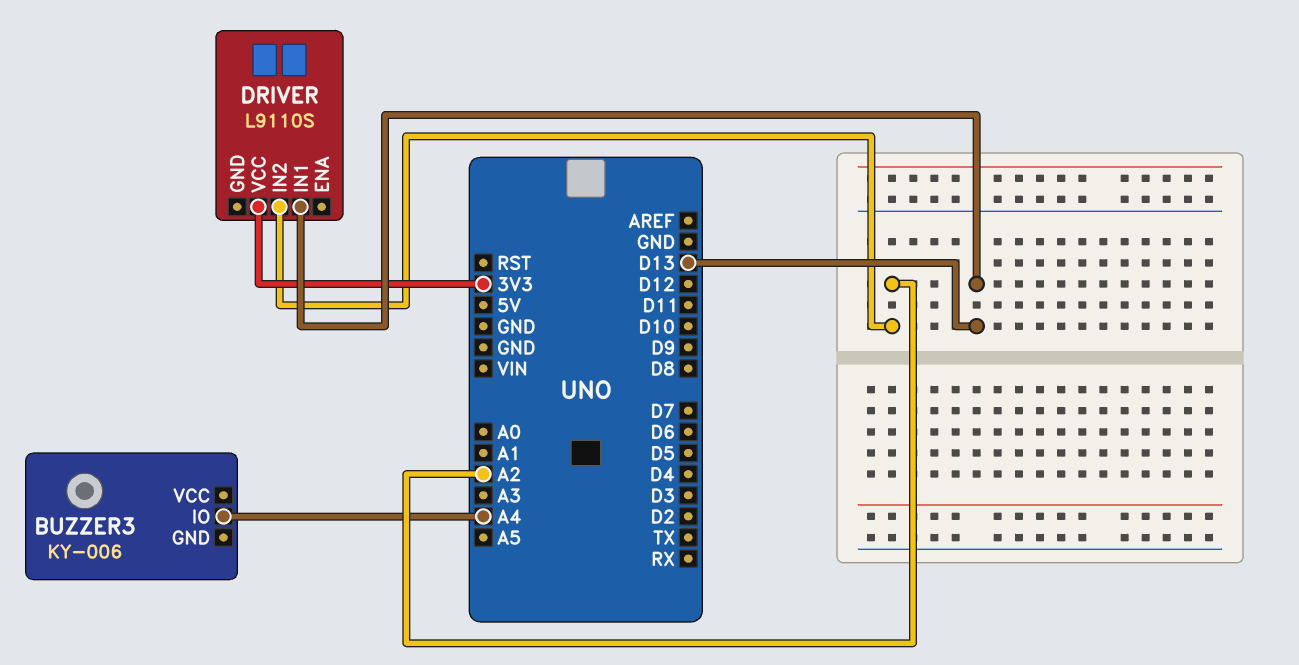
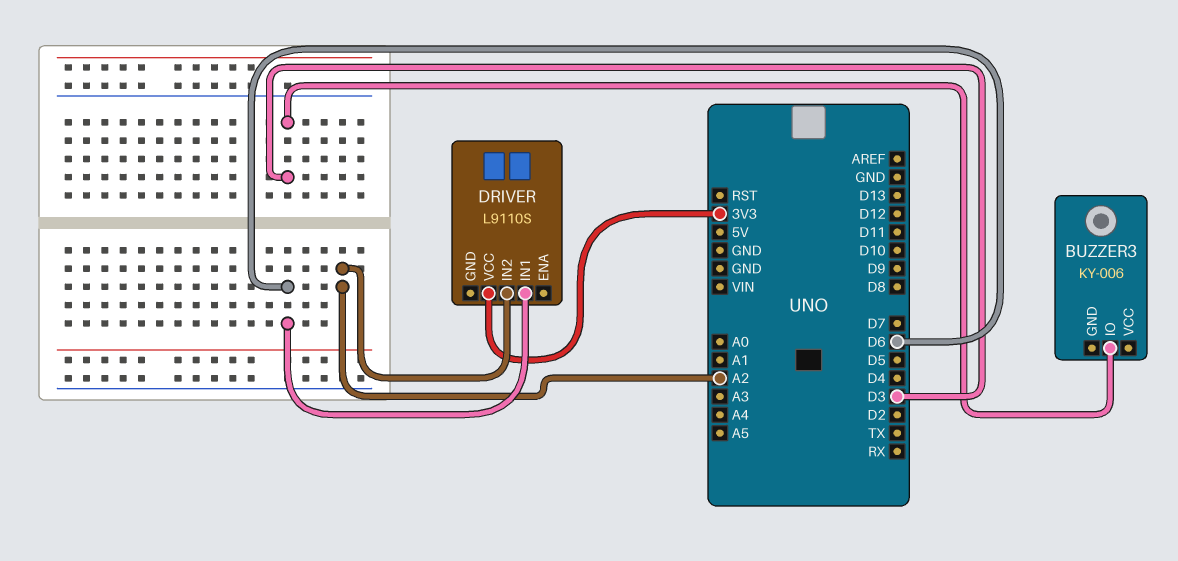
BUZZER3 pin IO: A4 -> D3
DRIVER pin IN1: D13 -> D6

